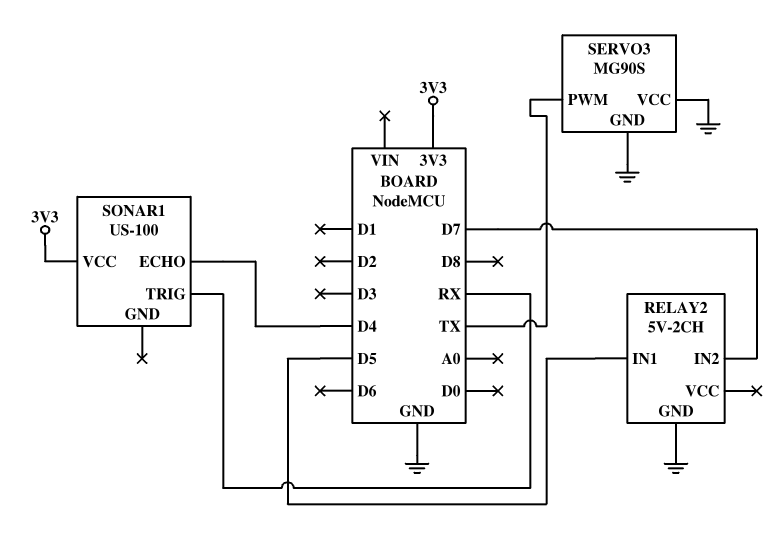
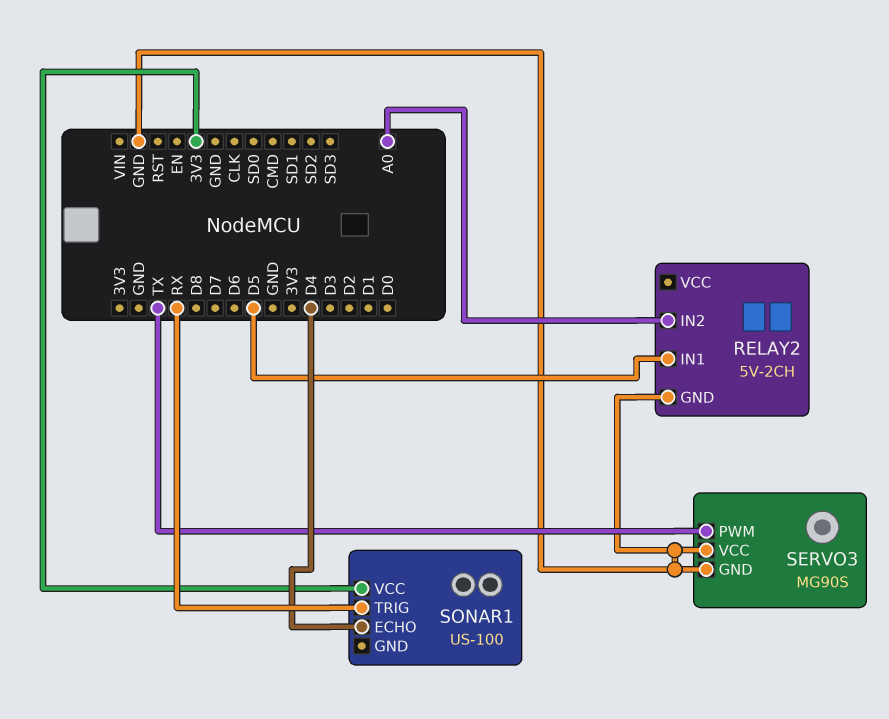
RELAY2 pin IN2: D7 -> A0

